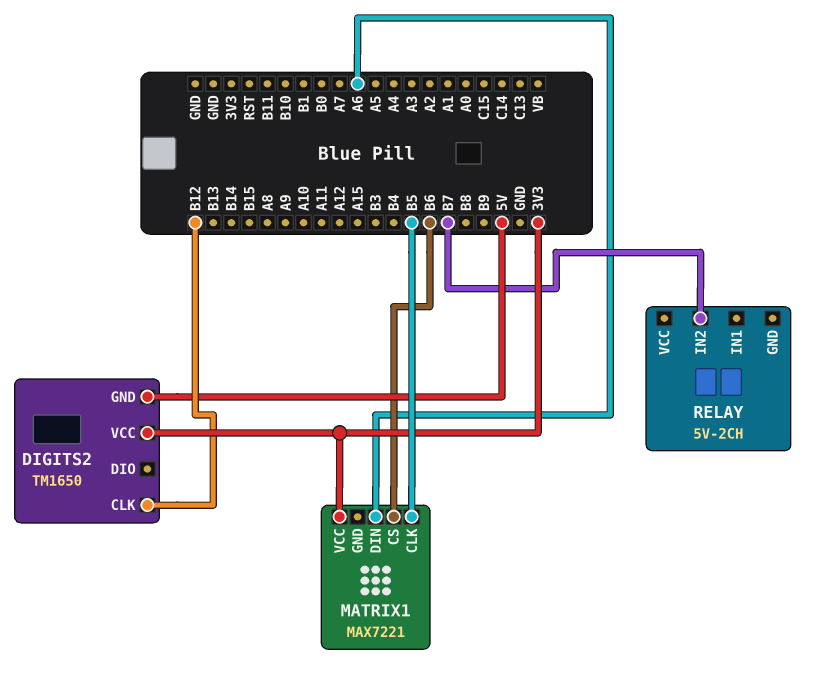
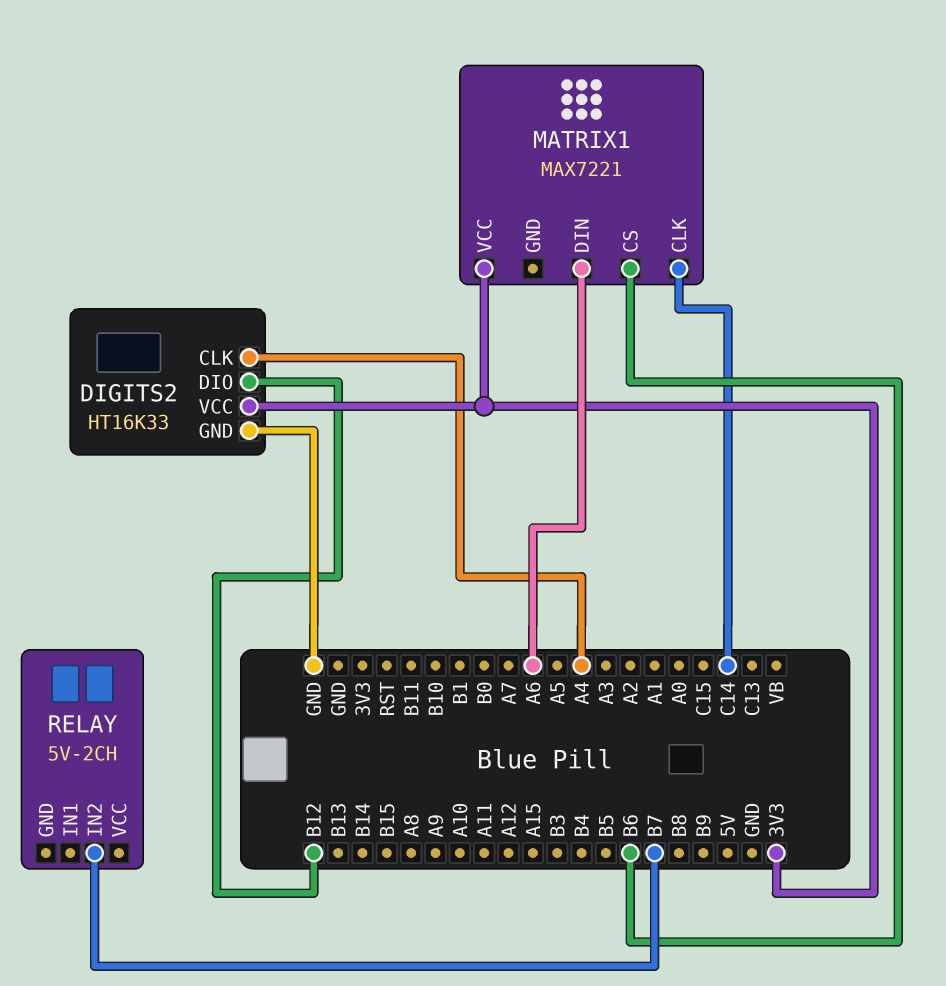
DIGITS2: TM1650 -> HT16K33
DIGITS2 pin CLK: B12 -> A4
DIGITS2 pin DIO: none -> B12
DIGITS2 pin GND: 5V -> GND
MATRIX1 pin CLK: B5 -> C14

